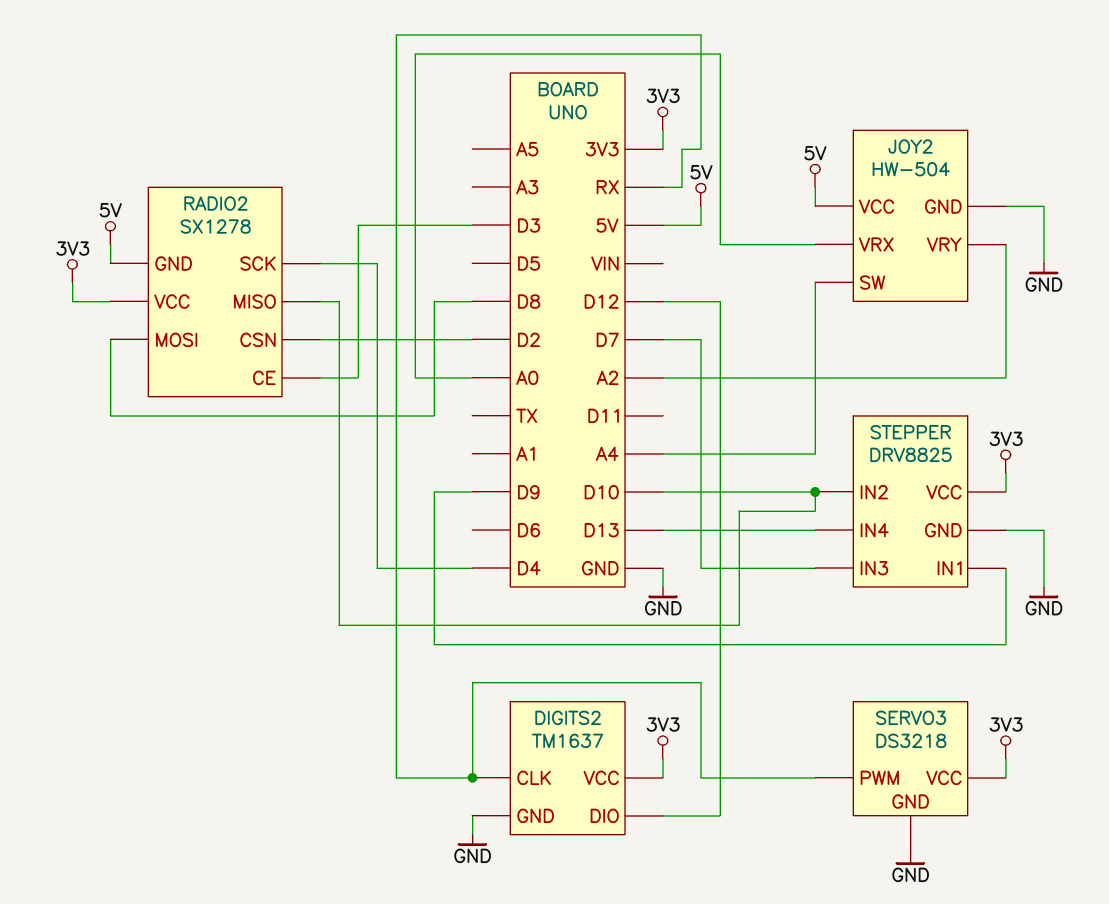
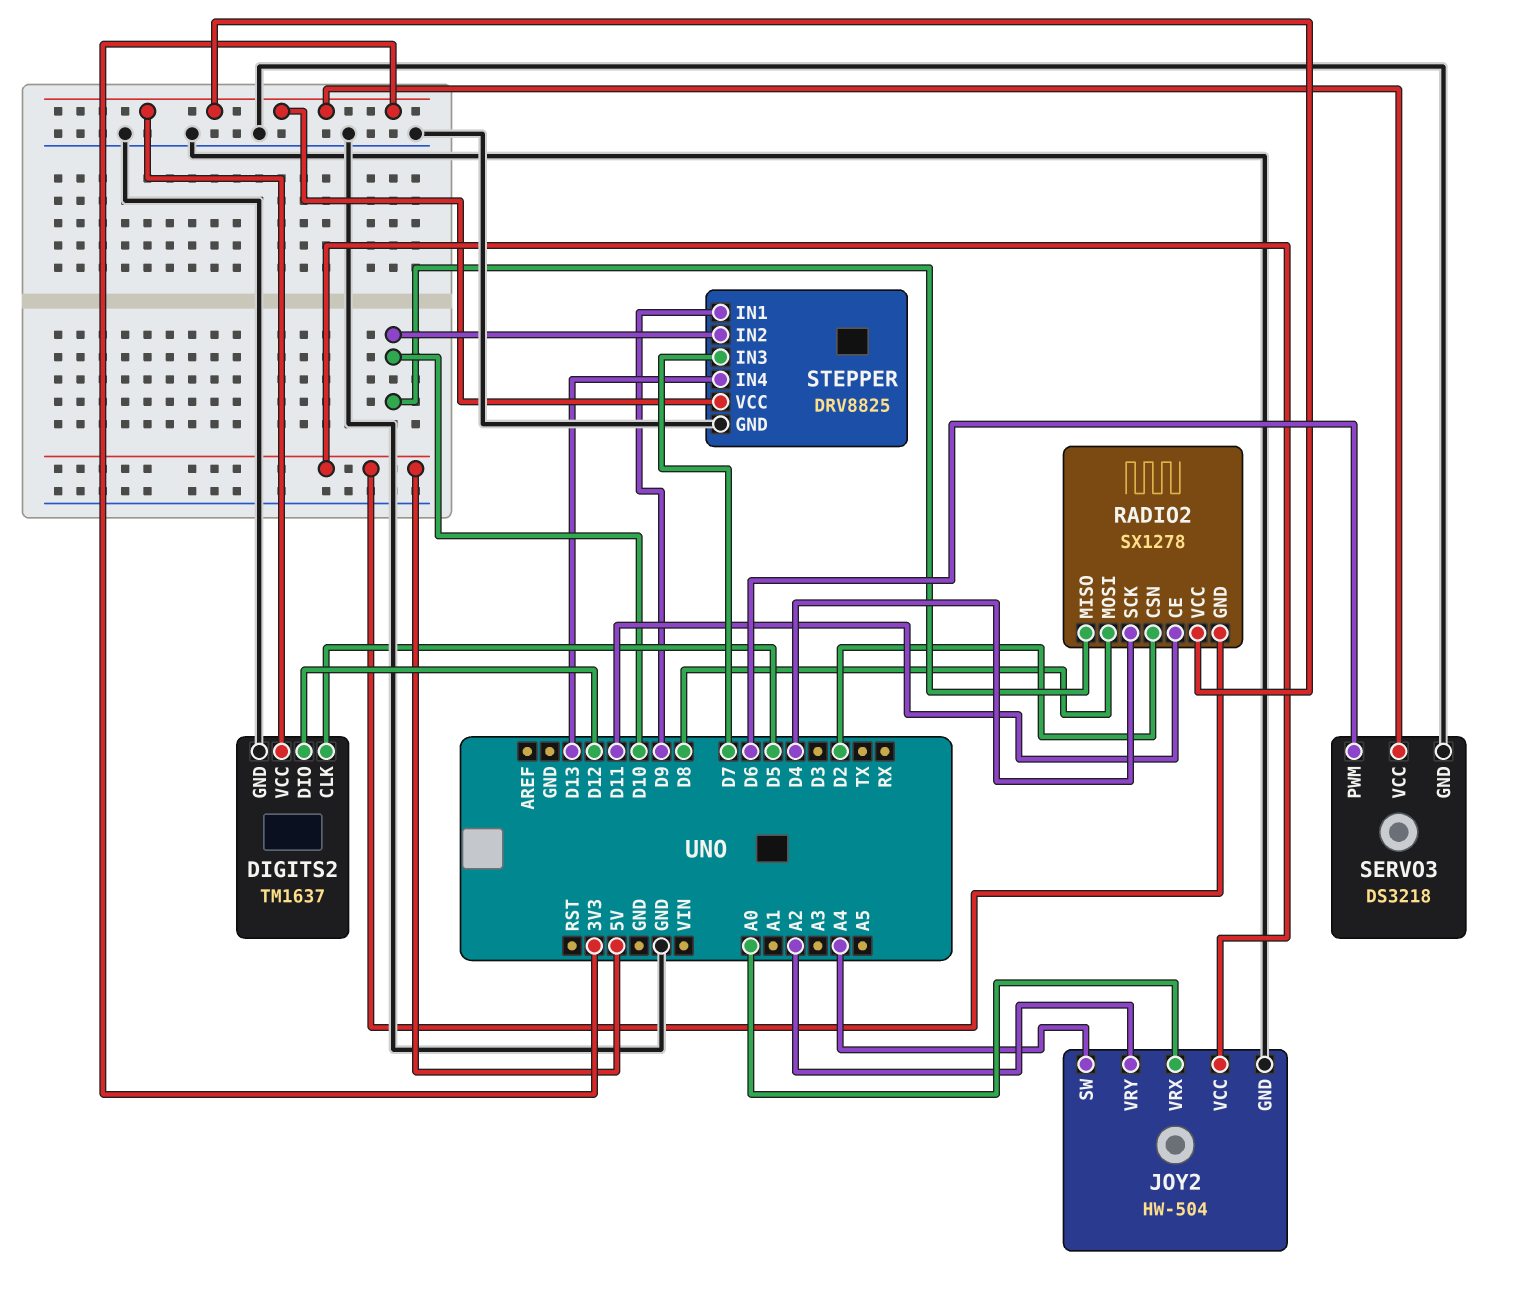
DIGITS2 pin CLK: RX -> D5
RADIO2 pin CE: D3 -> D11
SERVO3 pin PWM: RX -> D6

